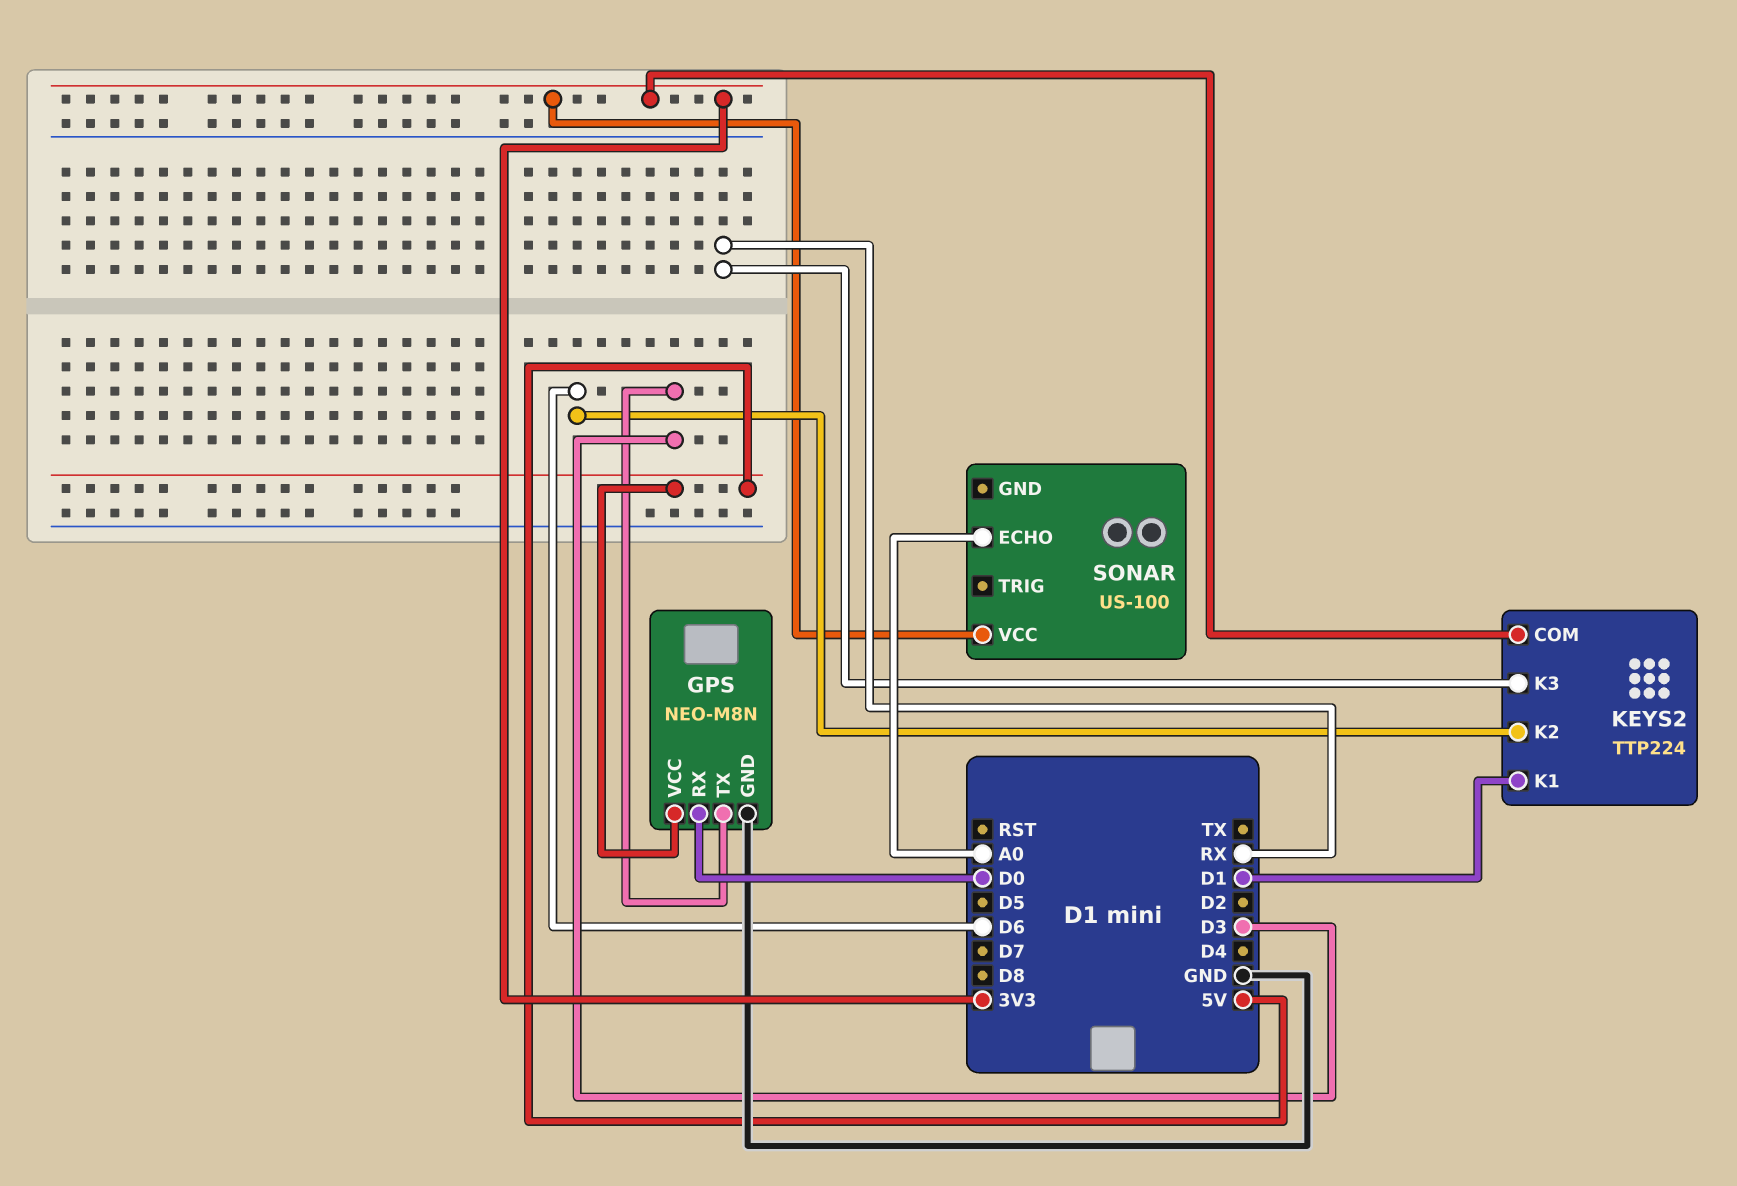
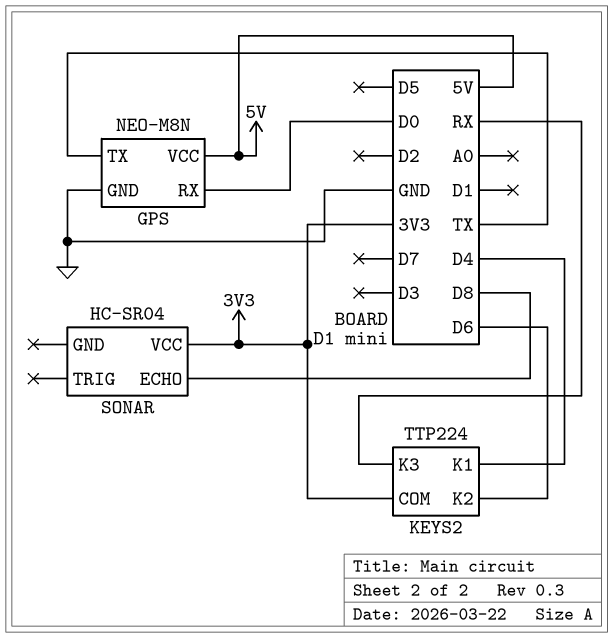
GPS pin TX: D3 -> TX
KEYS2 pin K1: D1 -> D4
SONAR: US-100 -> HC-SR04
SONAR pin ECHO: A0 -> D8

